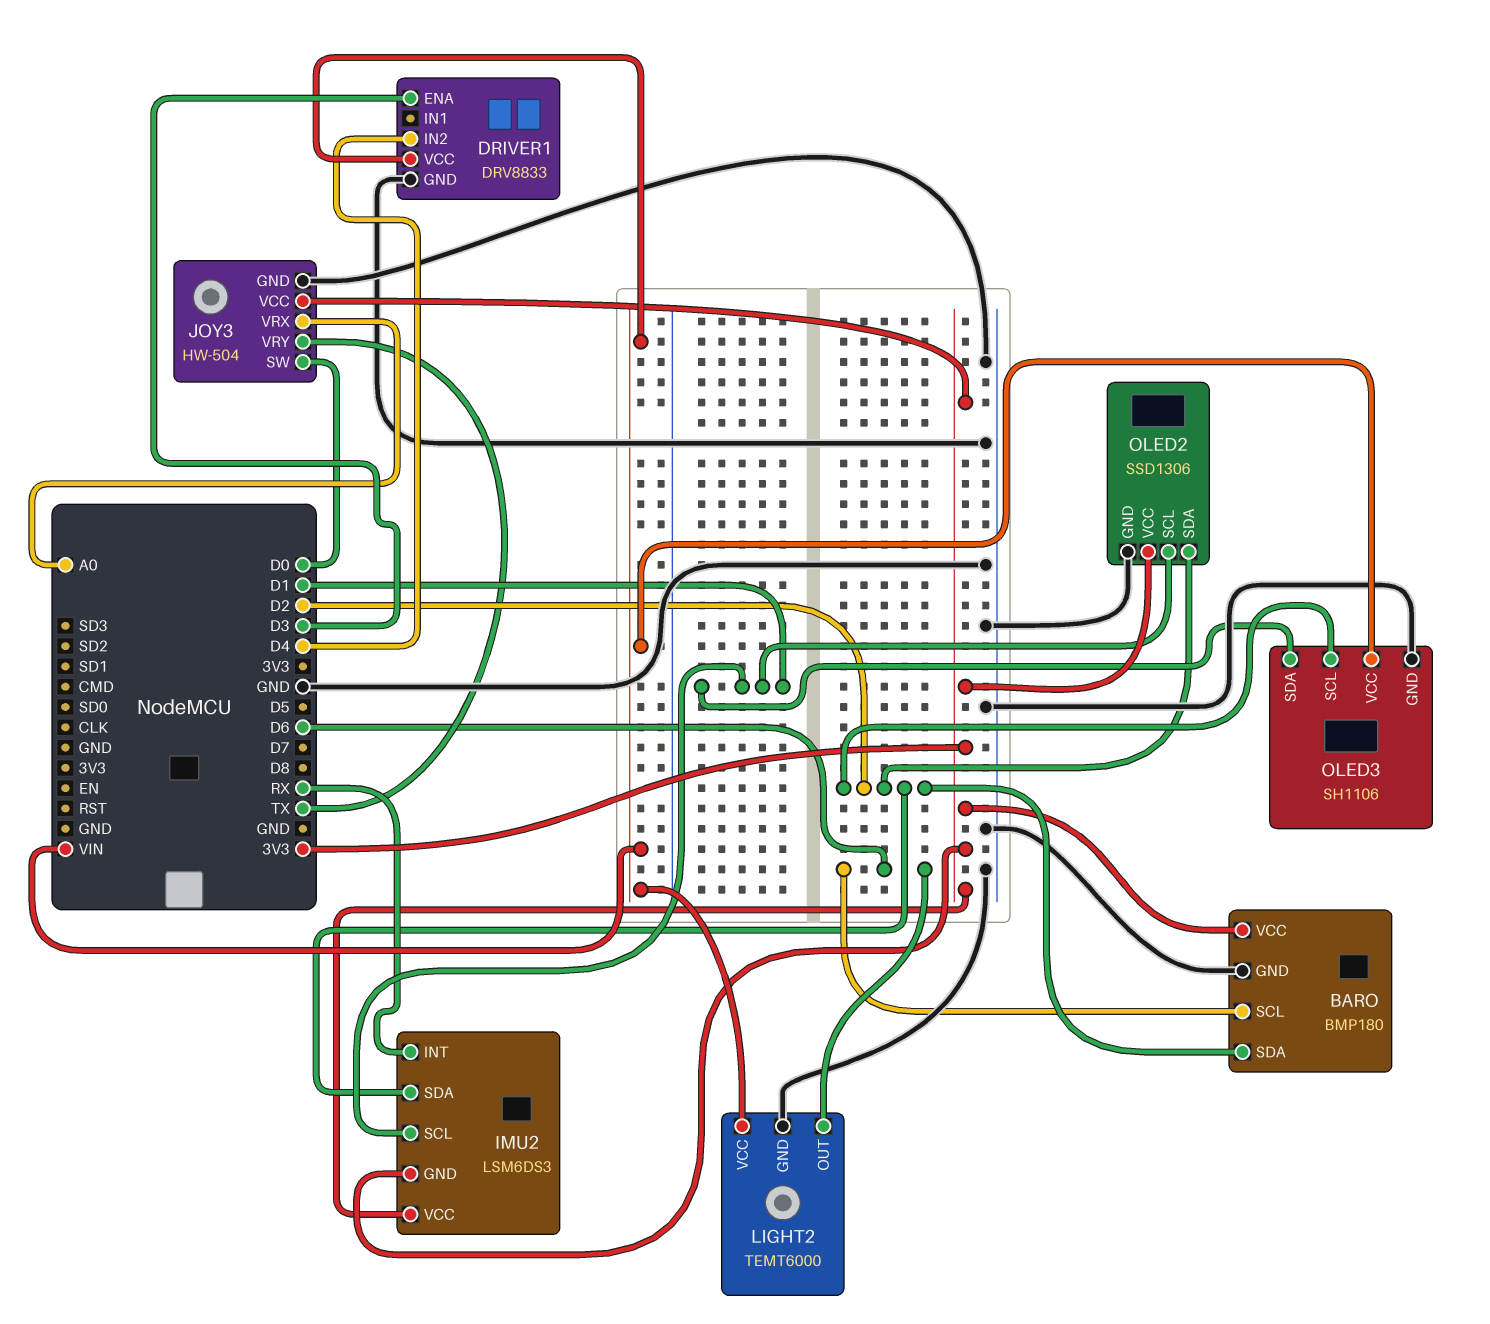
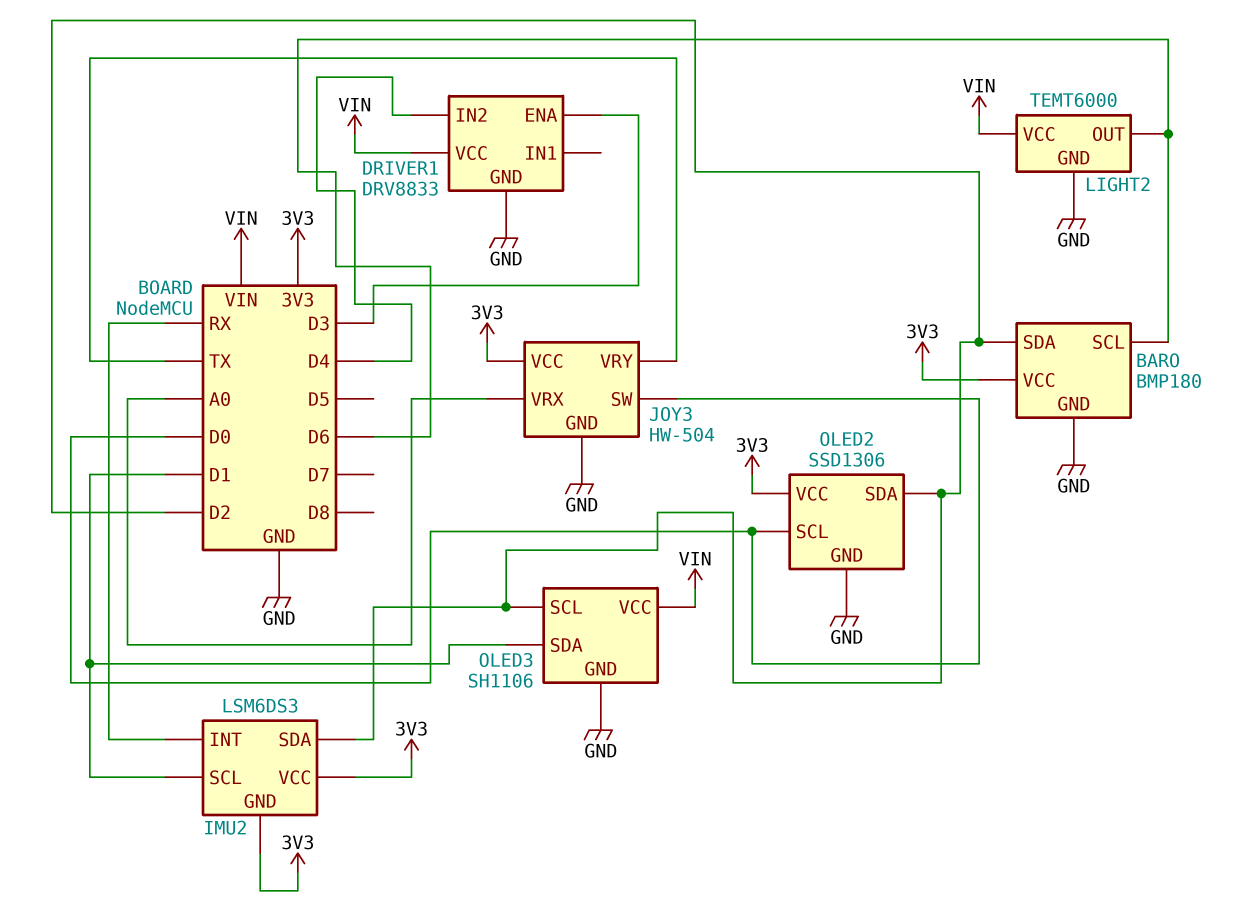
OLED2 pin SCL: D1 -> D0

